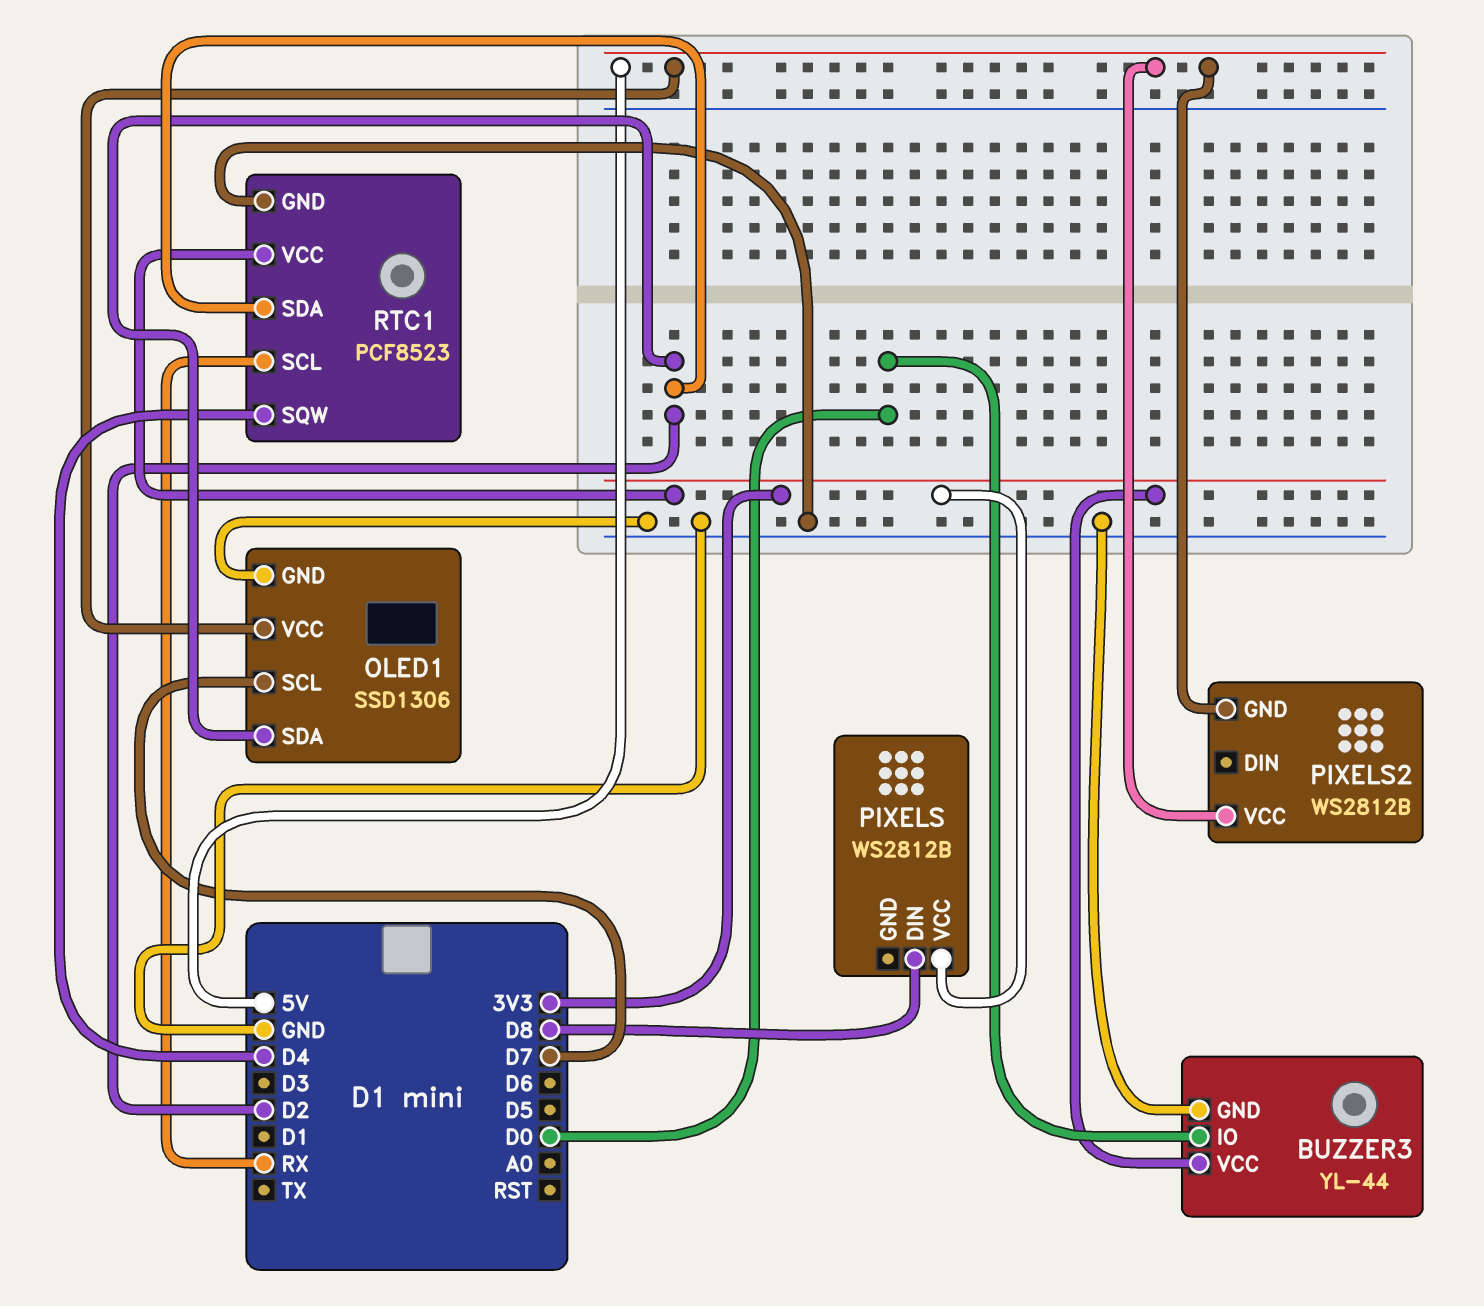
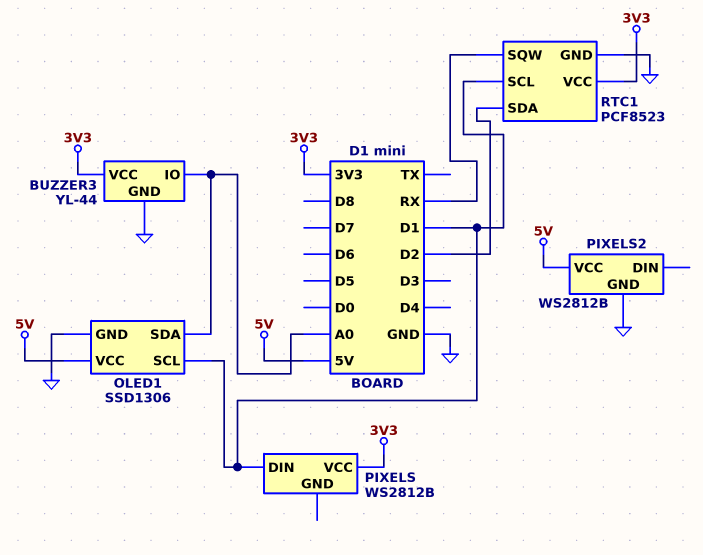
BUZZER3 pin IO: D0 -> A0
OLED1 pin SCL: D7 -> D1
OLED1 pin SDA: D2 -> A0
PIXELS pin DIN: D8 -> D1
PIXELS2 pin GND: 5V -> GND
RTC1 pin SCL: RX -> D1
RTC1 pin SQW: D4 -> RX

